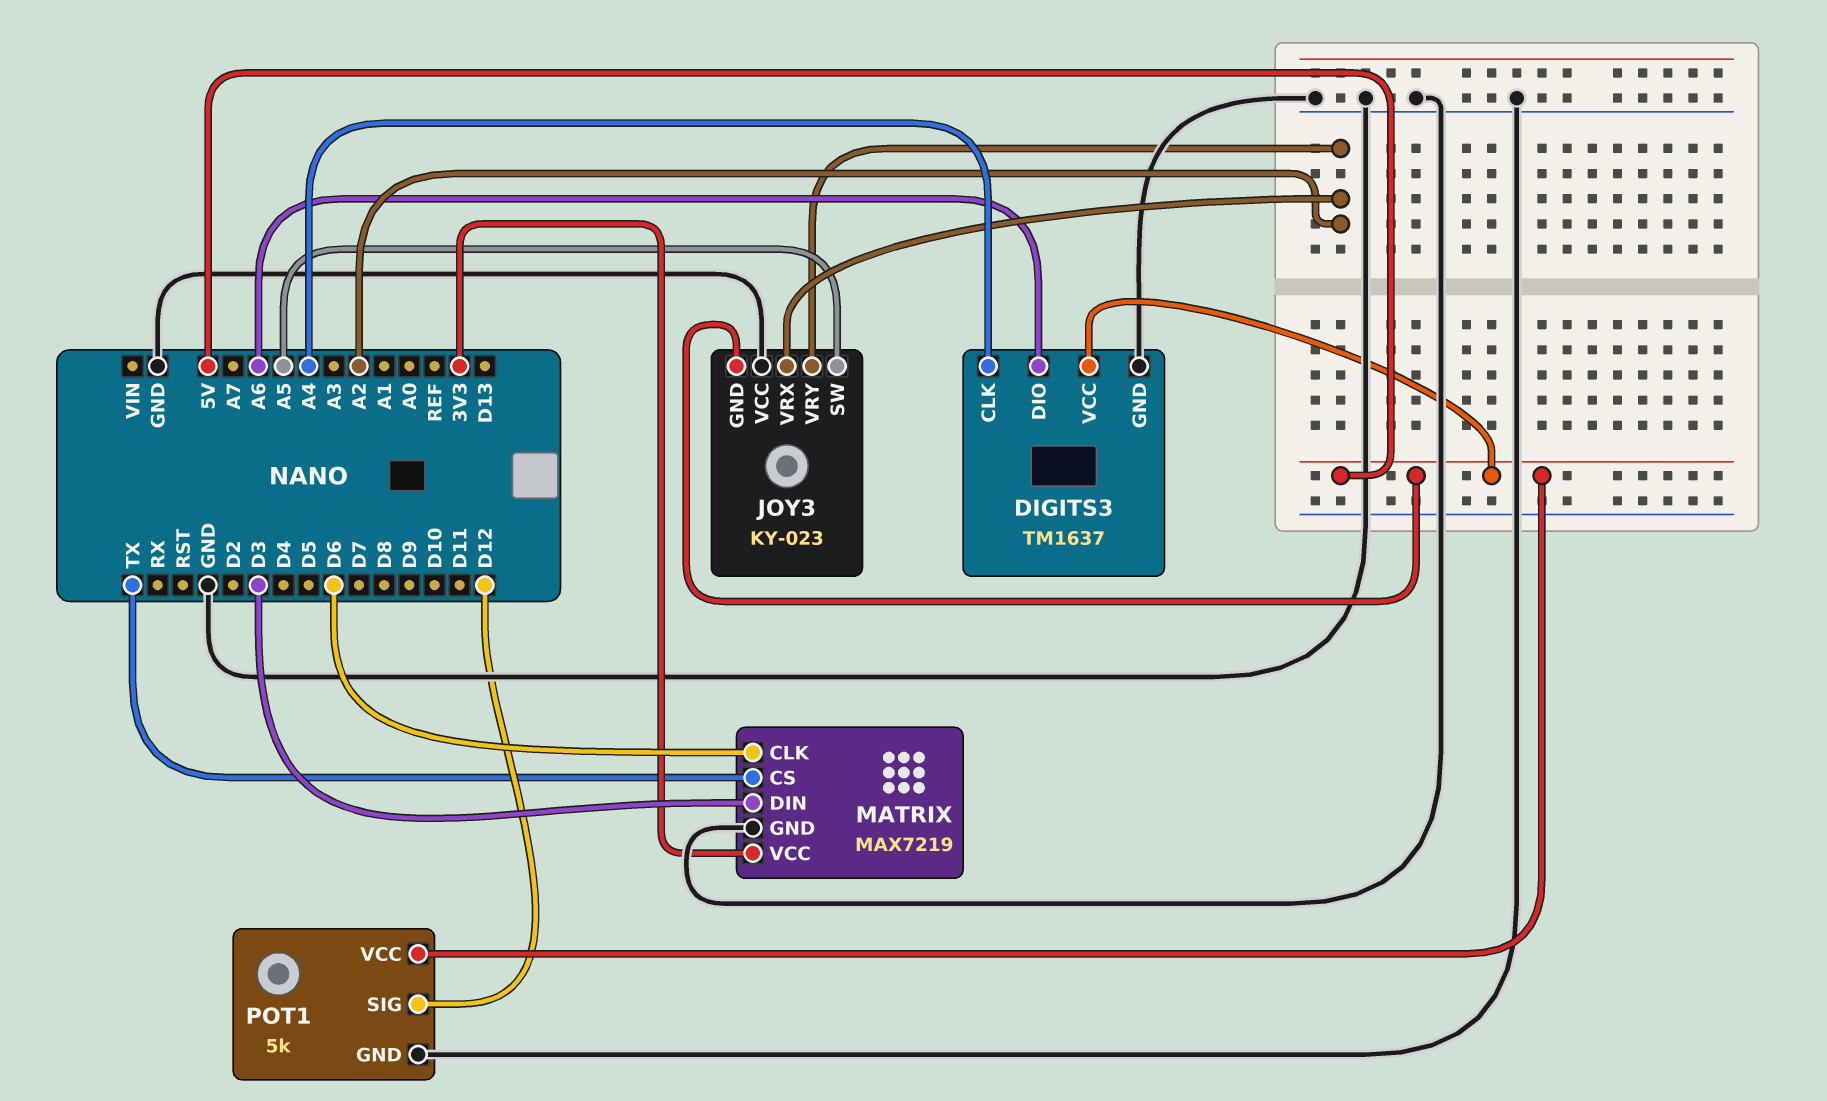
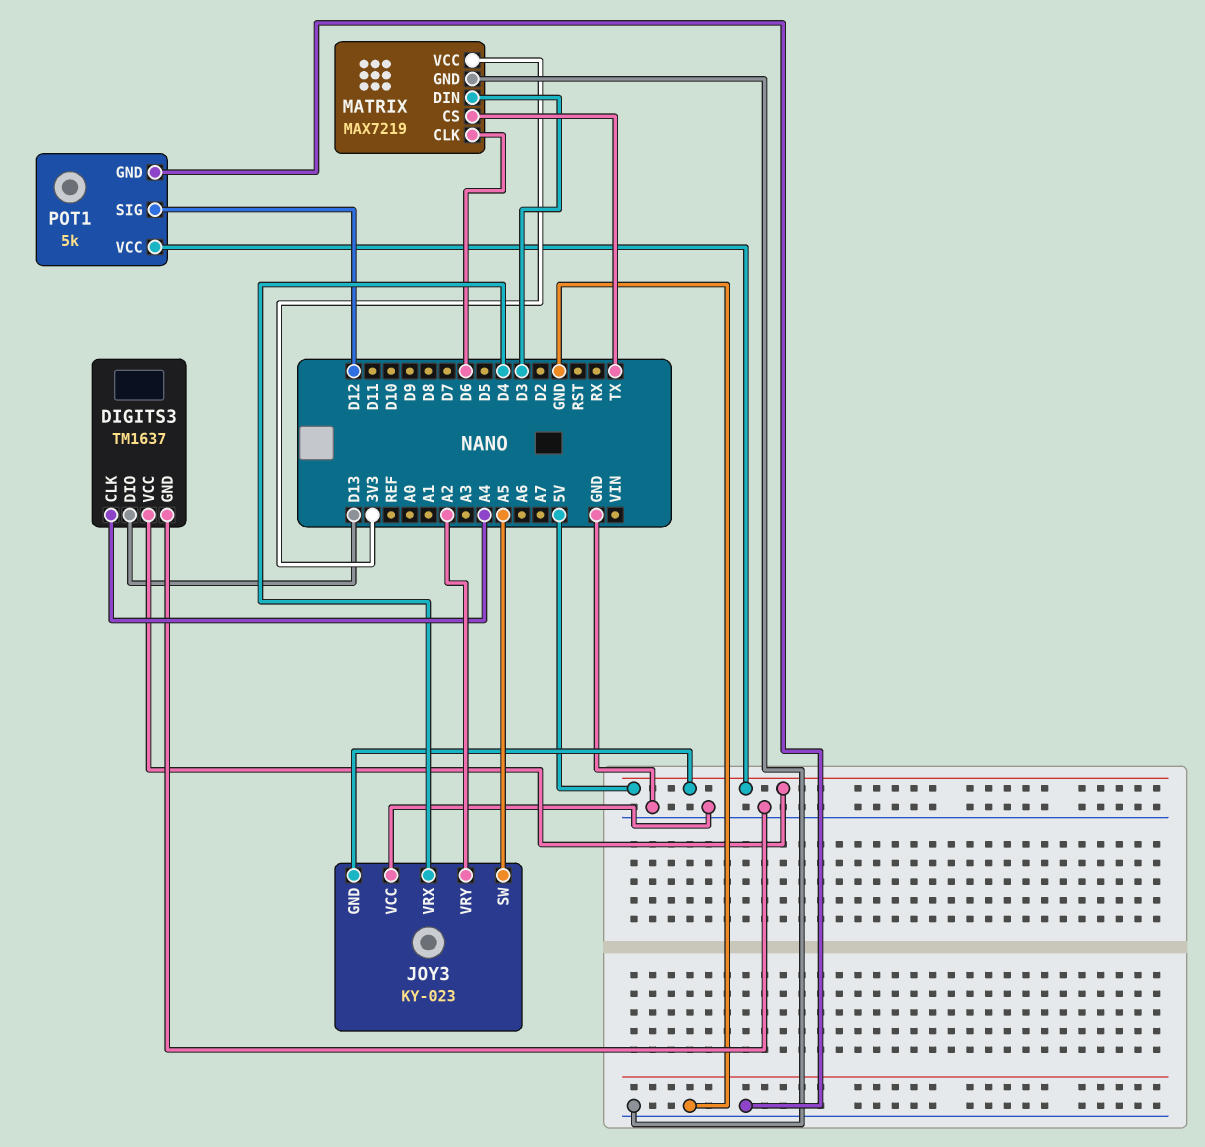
DIGITS3 pin DIO: A6 -> D13
JOY3 pin VRX: A2 -> D4

